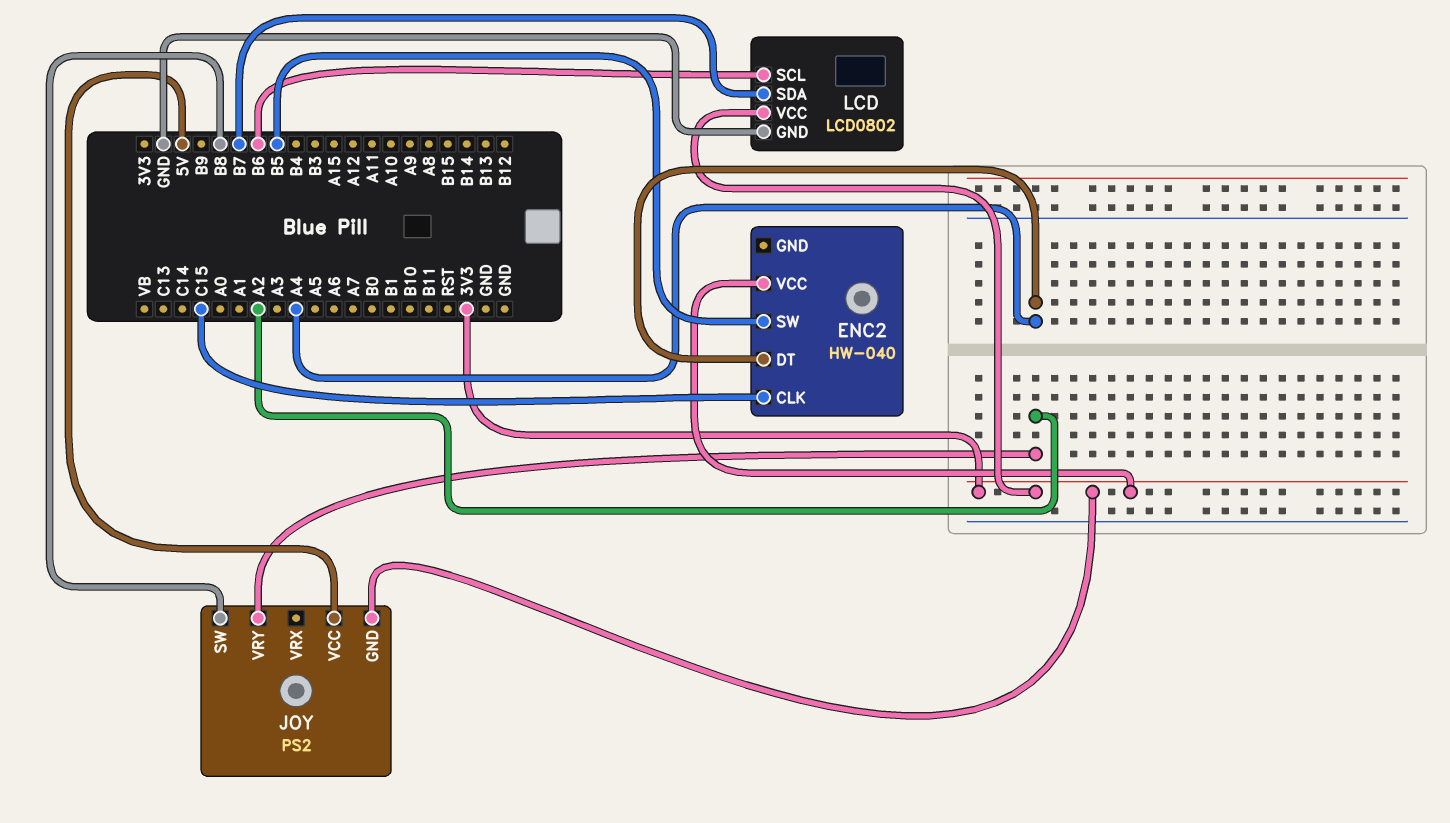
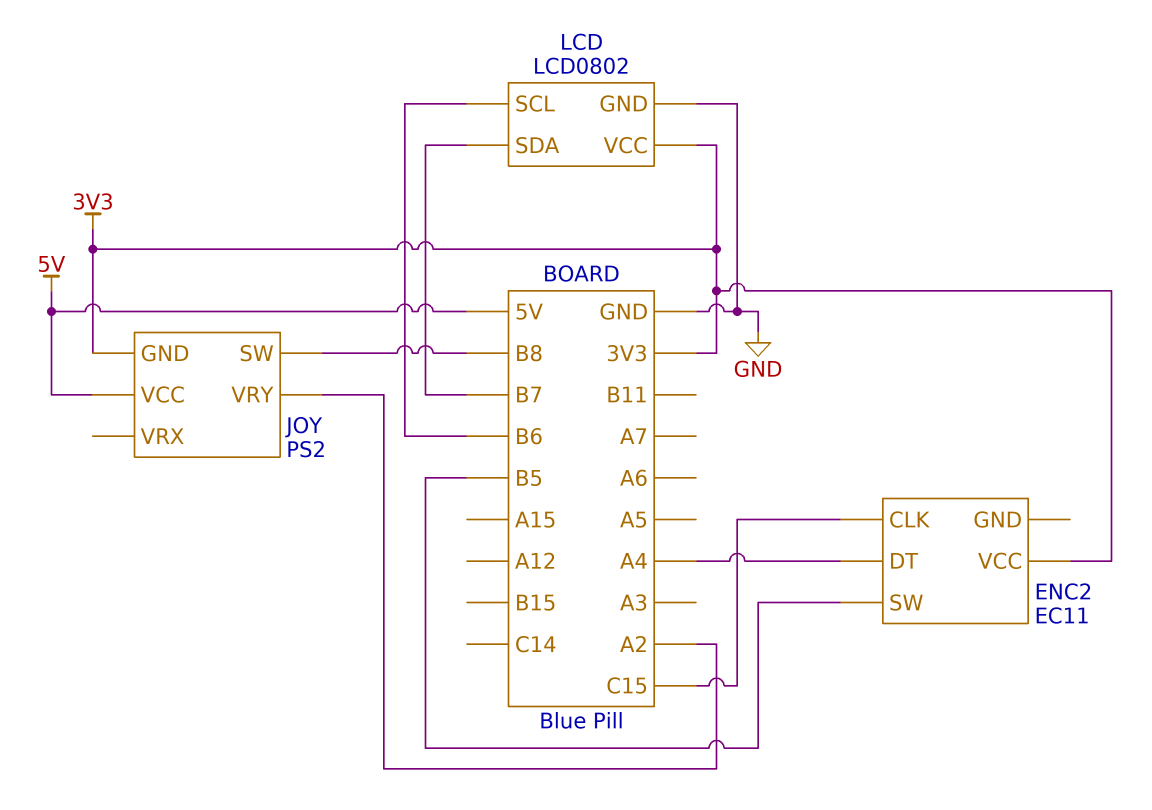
ENC2: HW-040 -> EC11

